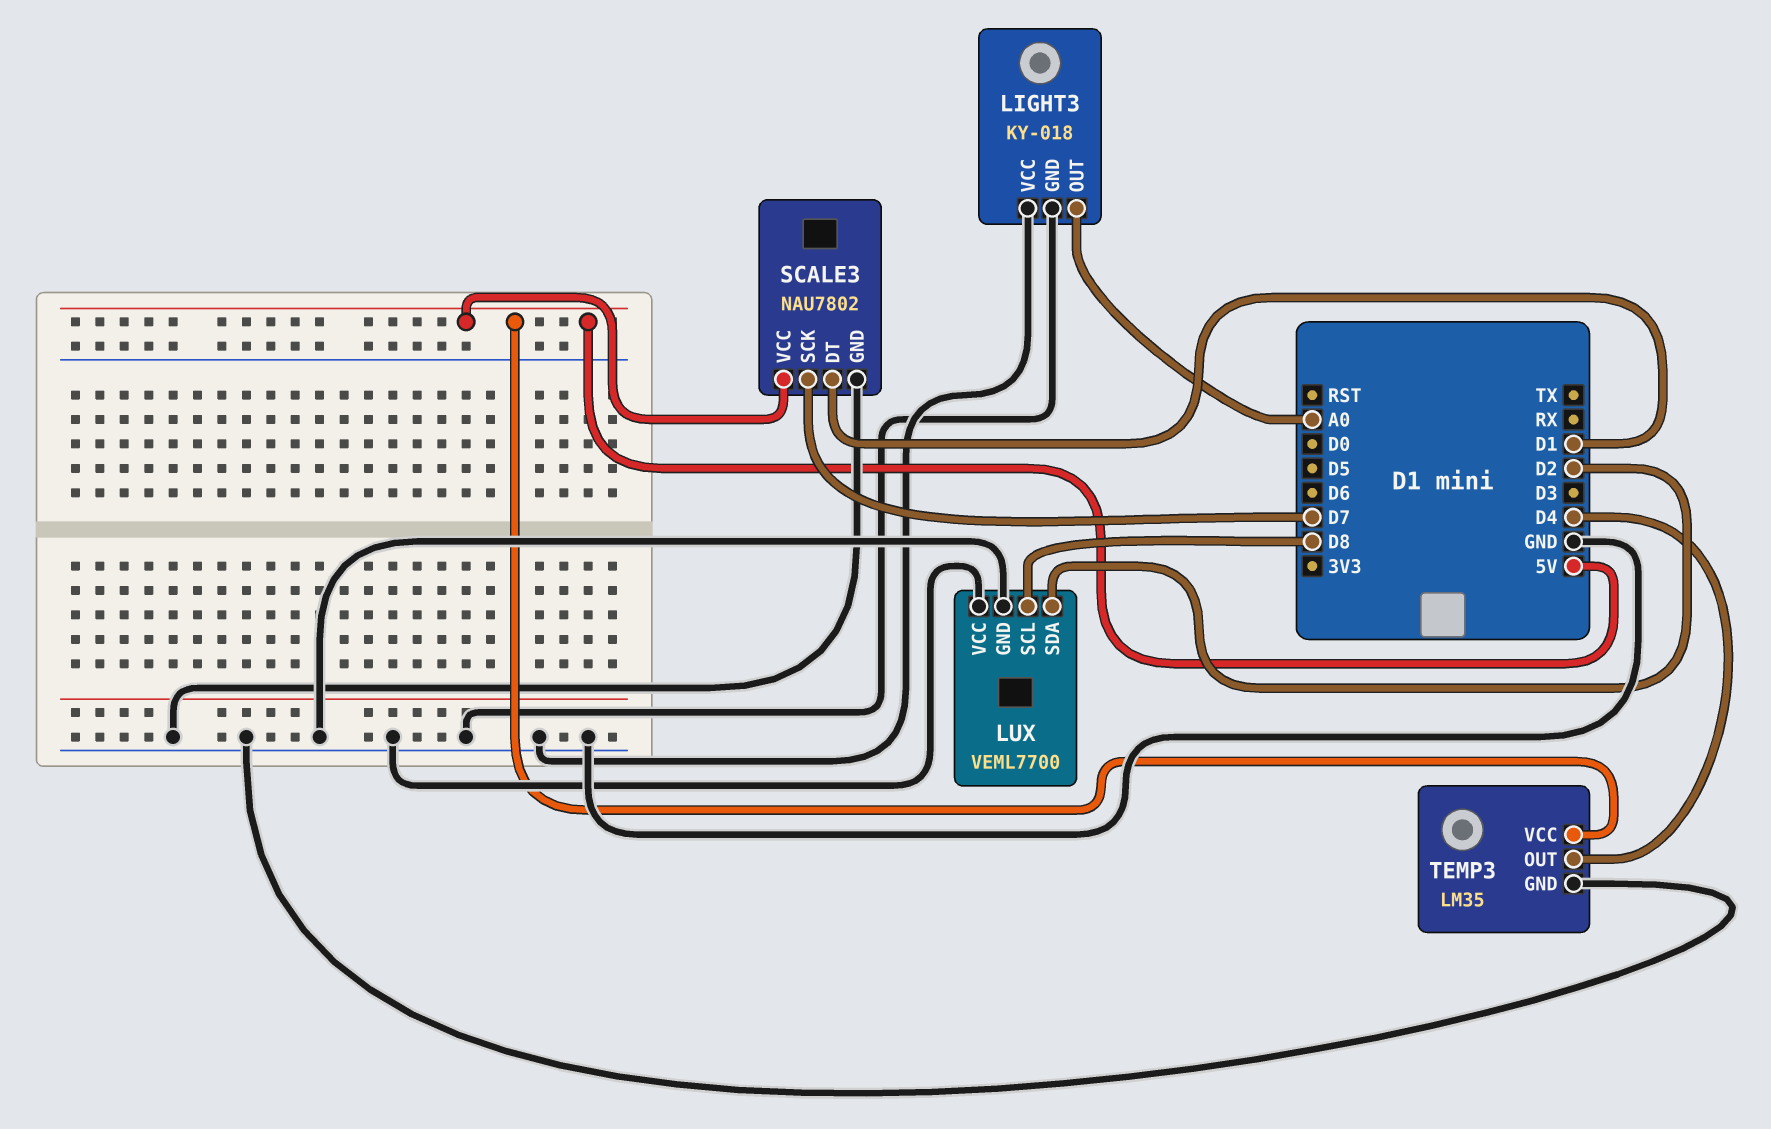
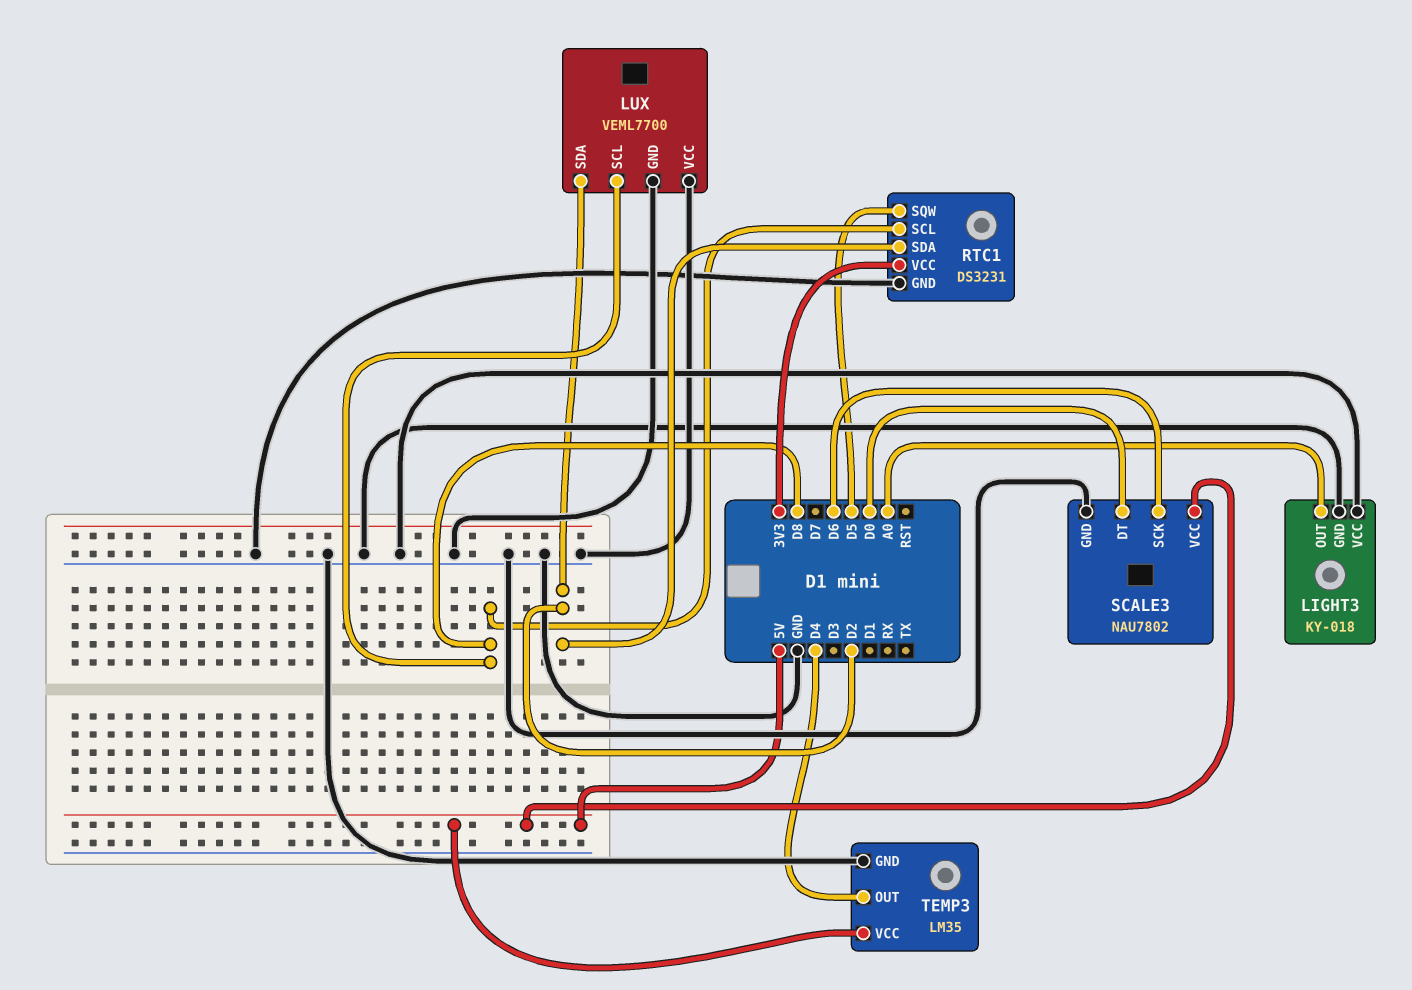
RTC1: none -> DS3231
RTC1 pin GND: none -> GND
RTC1 pin SCL: none -> D8
RTC1 pin SDA: none -> D2
RTC1 pin SQW: none -> D5
RTC1 pin VCC: none -> 3V3
SCALE3 pin DT: D1 -> D0
SCALE3 pin SCK: D7 -> D6

